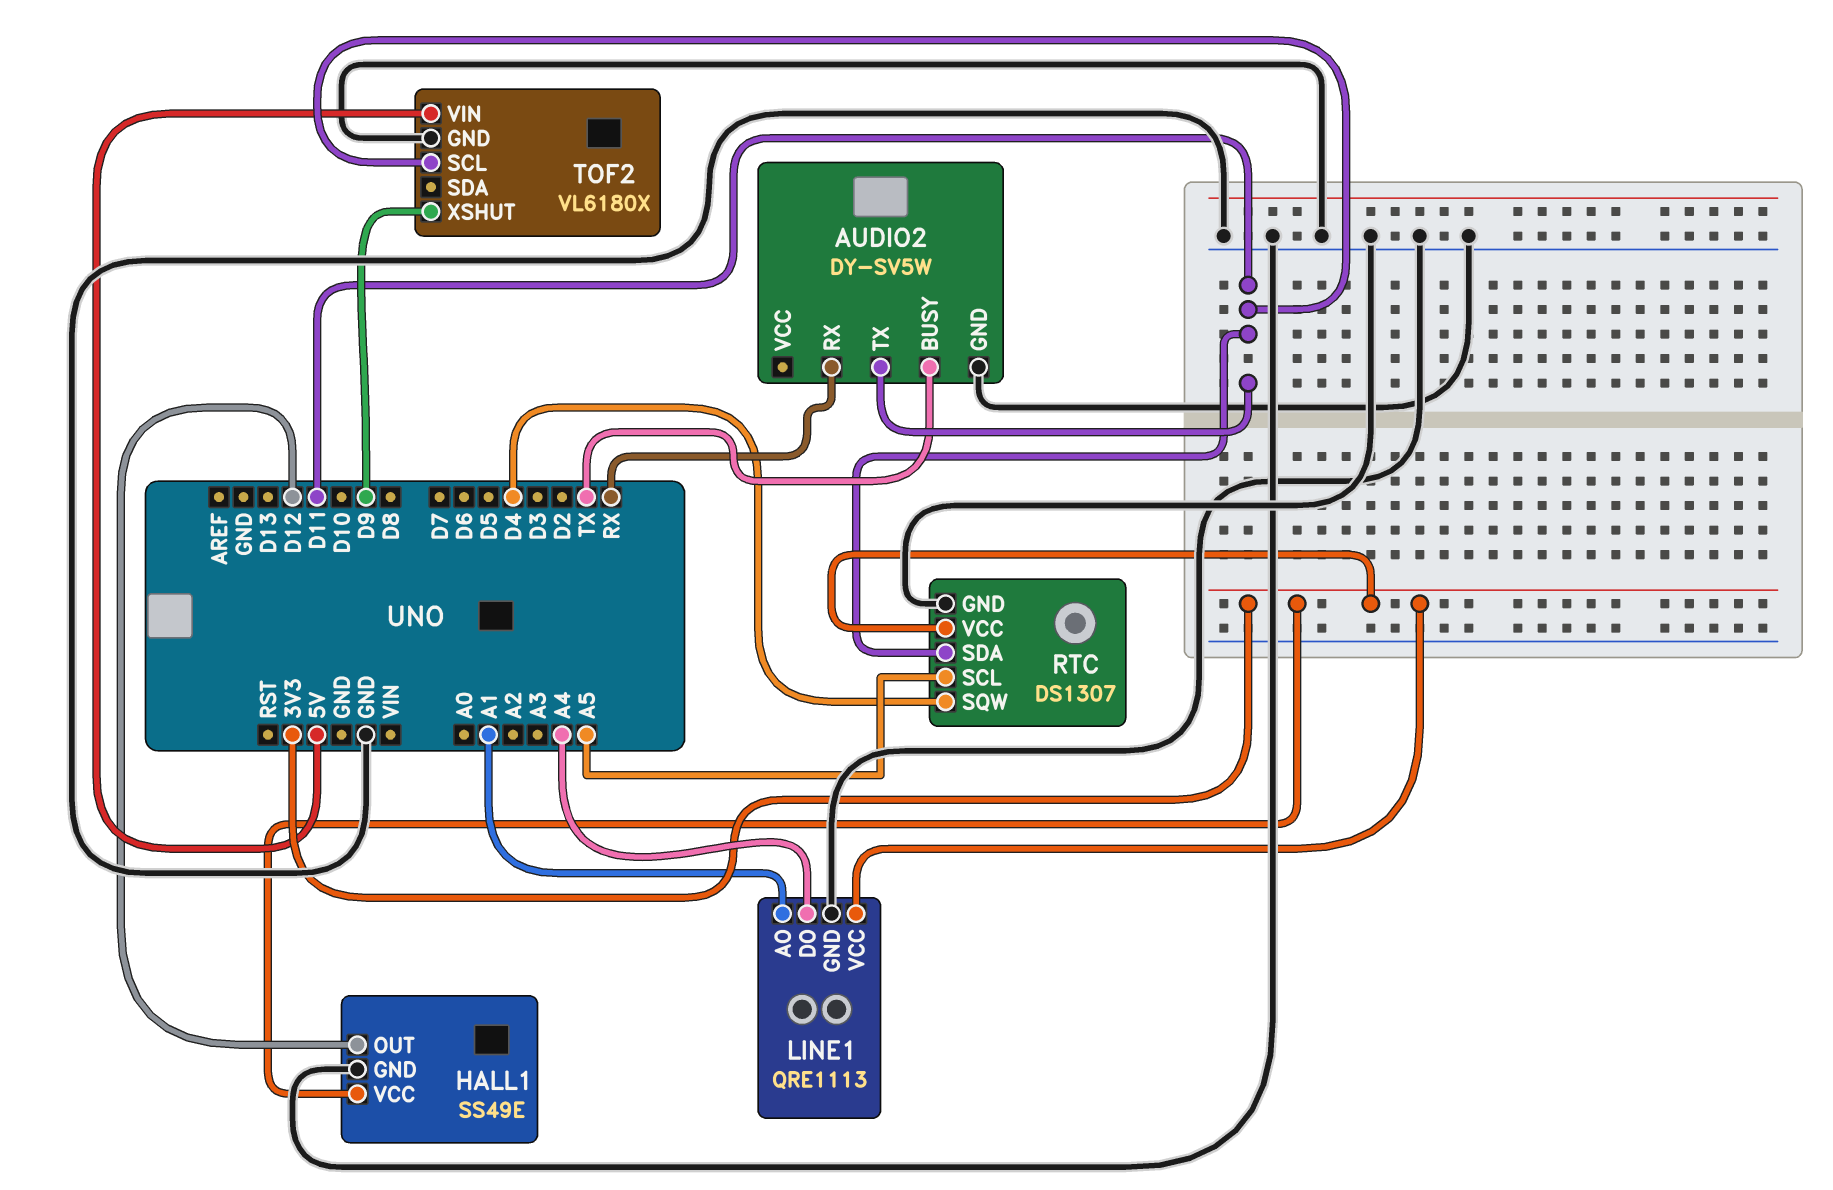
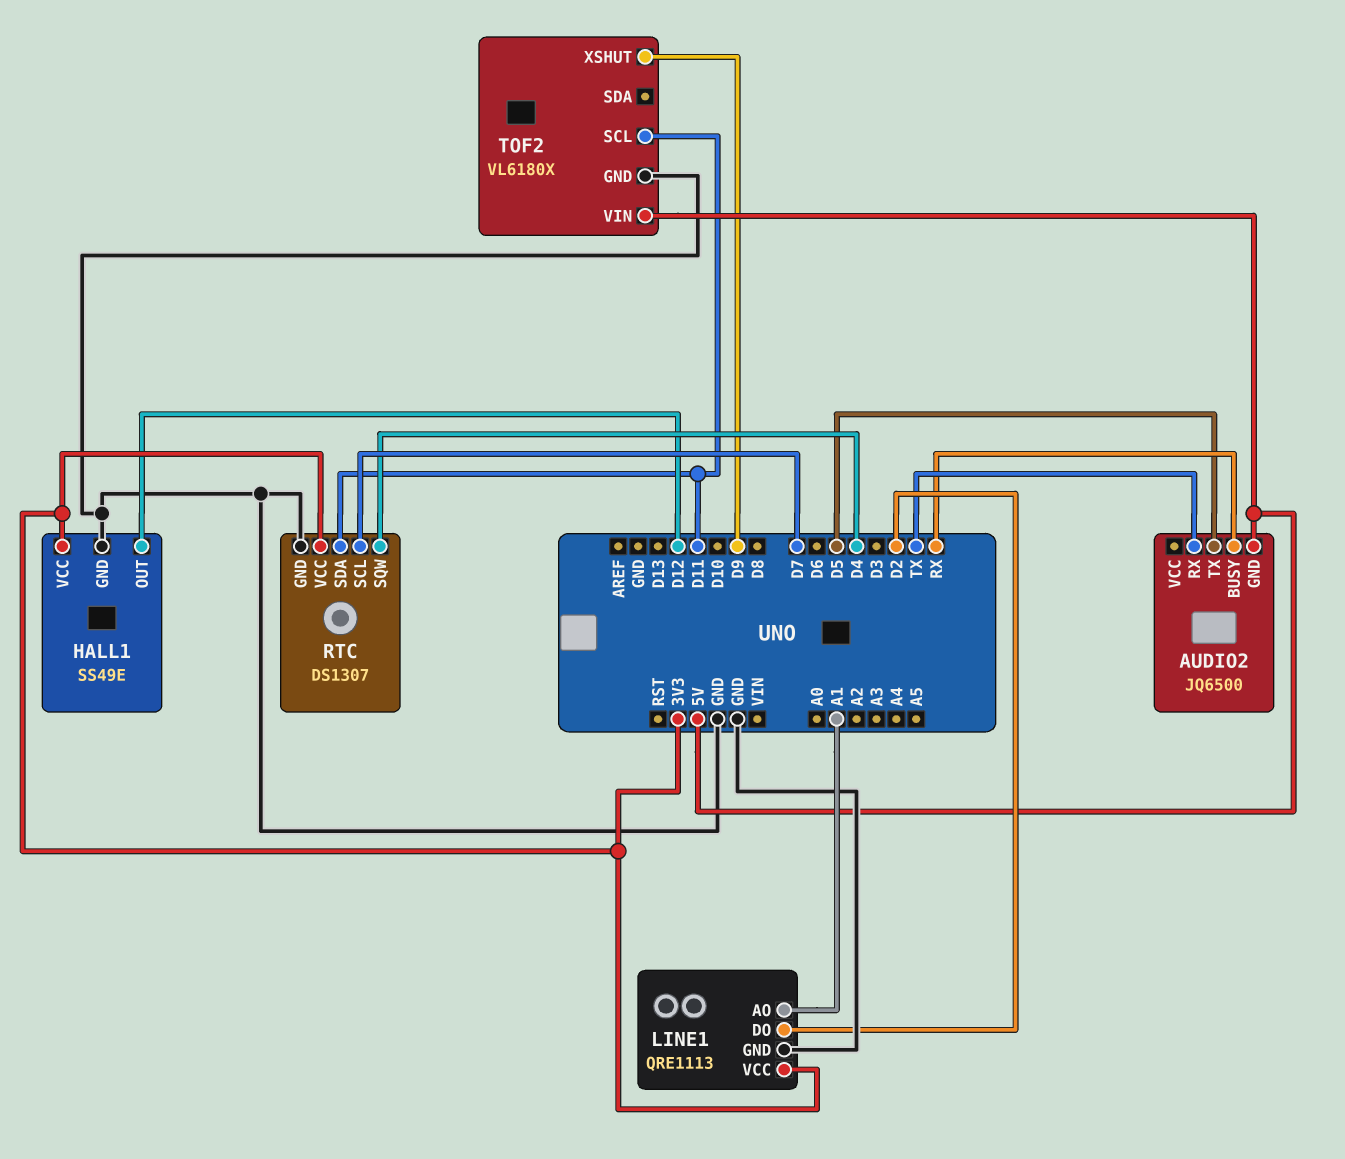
AUDIO2: DY-SV5W -> JQ6500
AUDIO2 pin BUSY: TX -> RX
AUDIO2 pin GND: GND -> 5V
AUDIO2 pin RX: RX -> TX
AUDIO2 pin TX: D11 -> D5
LINE1 pin DO: A4 -> D2
RTC pin SCL: A5 -> D7

